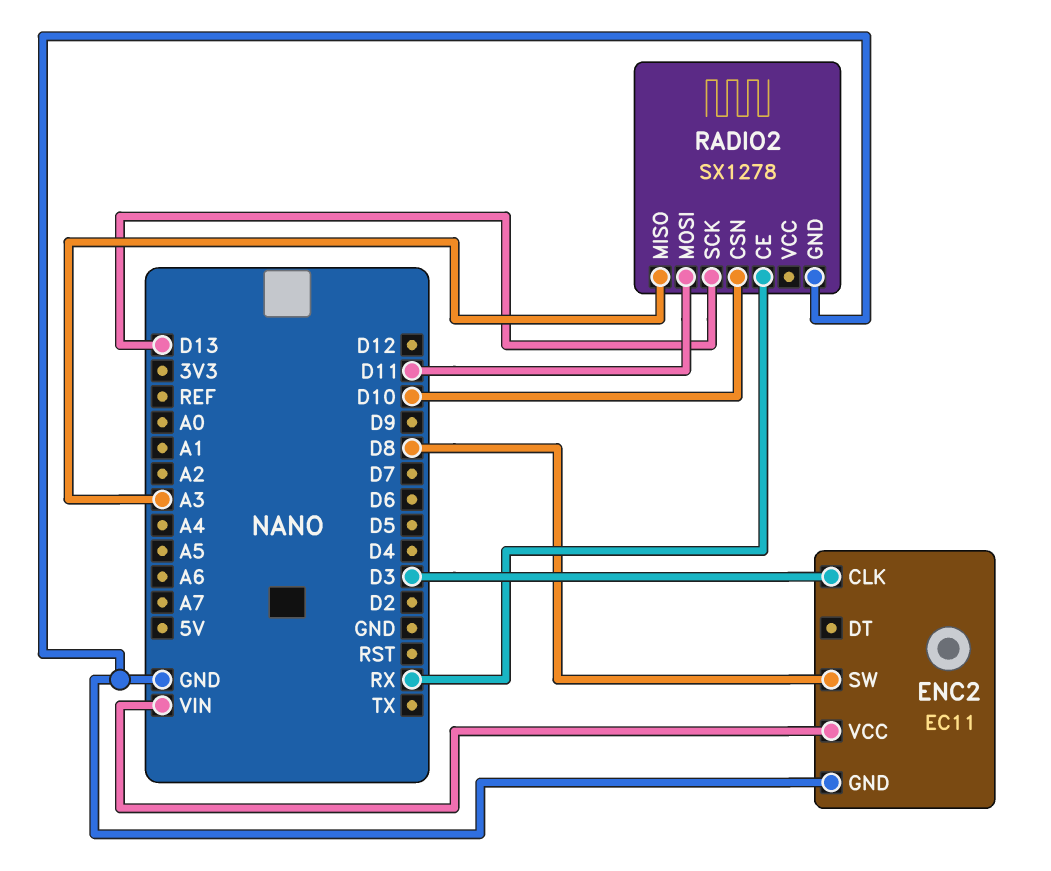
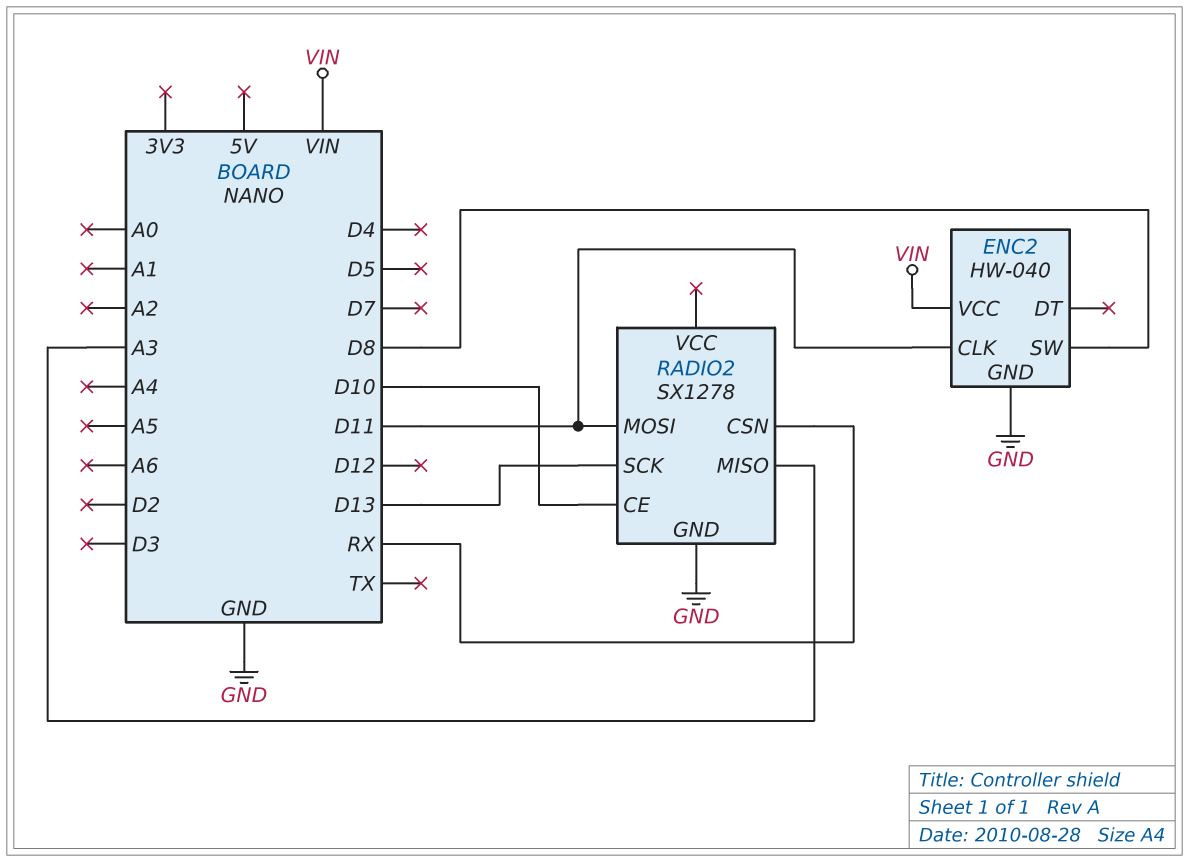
ENC2: EC11 -> HW-040
ENC2 pin CLK: D3 -> D11
RADIO2 pin CE: RX -> D10
RADIO2 pin CSN: D10 -> RX

